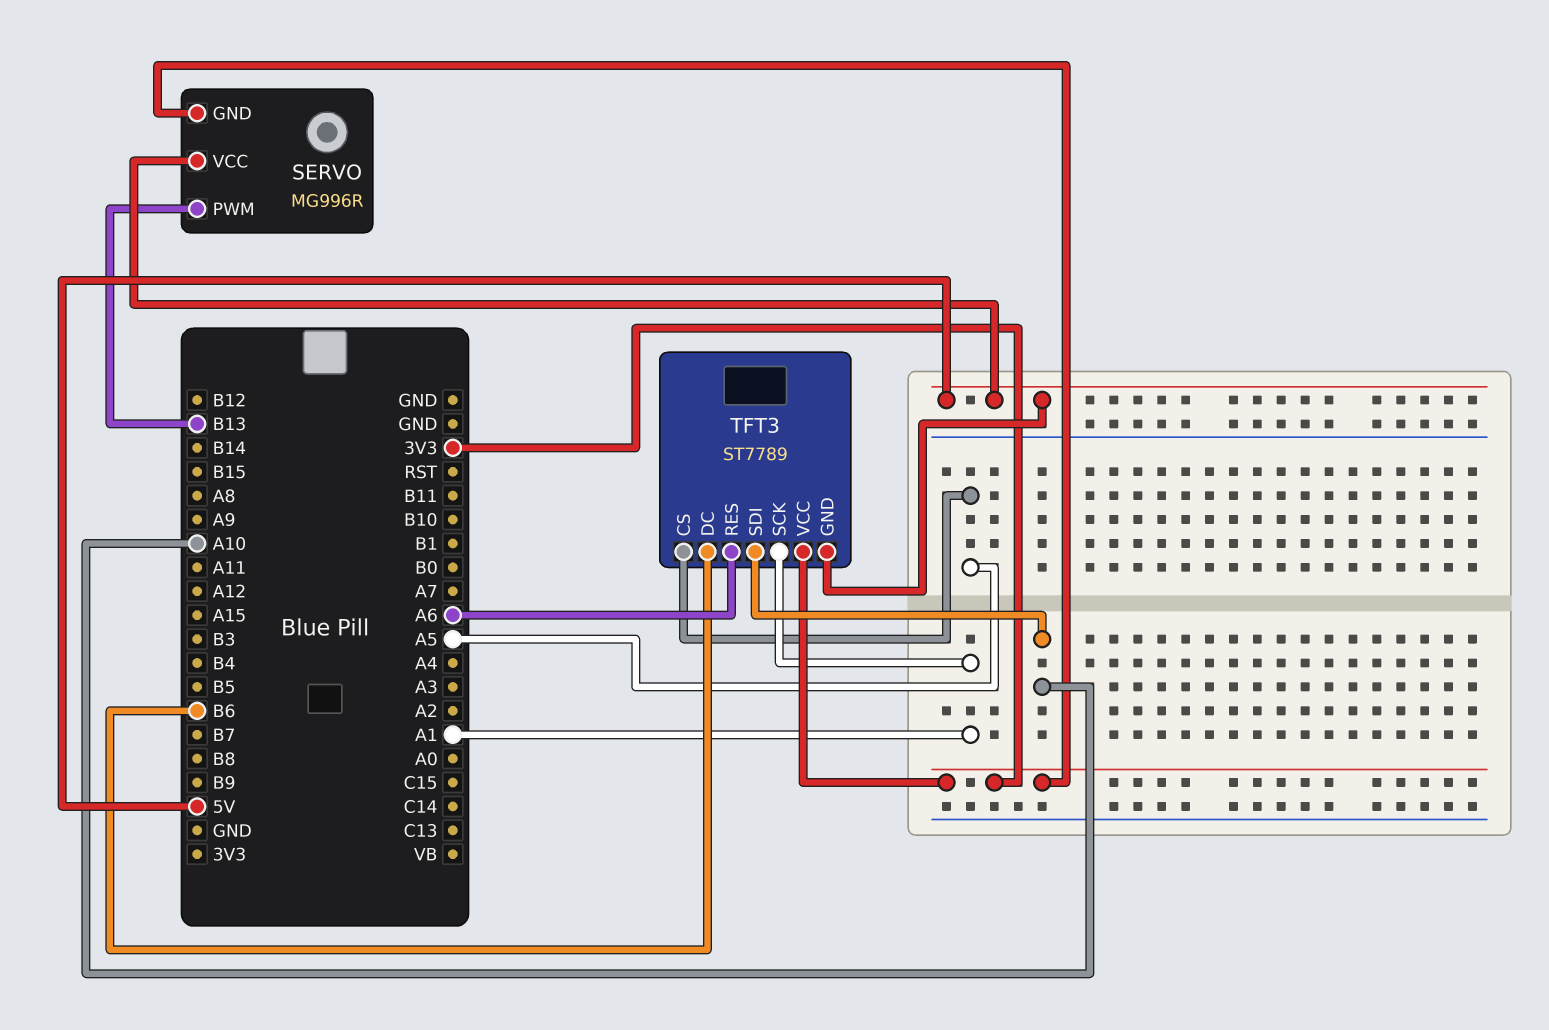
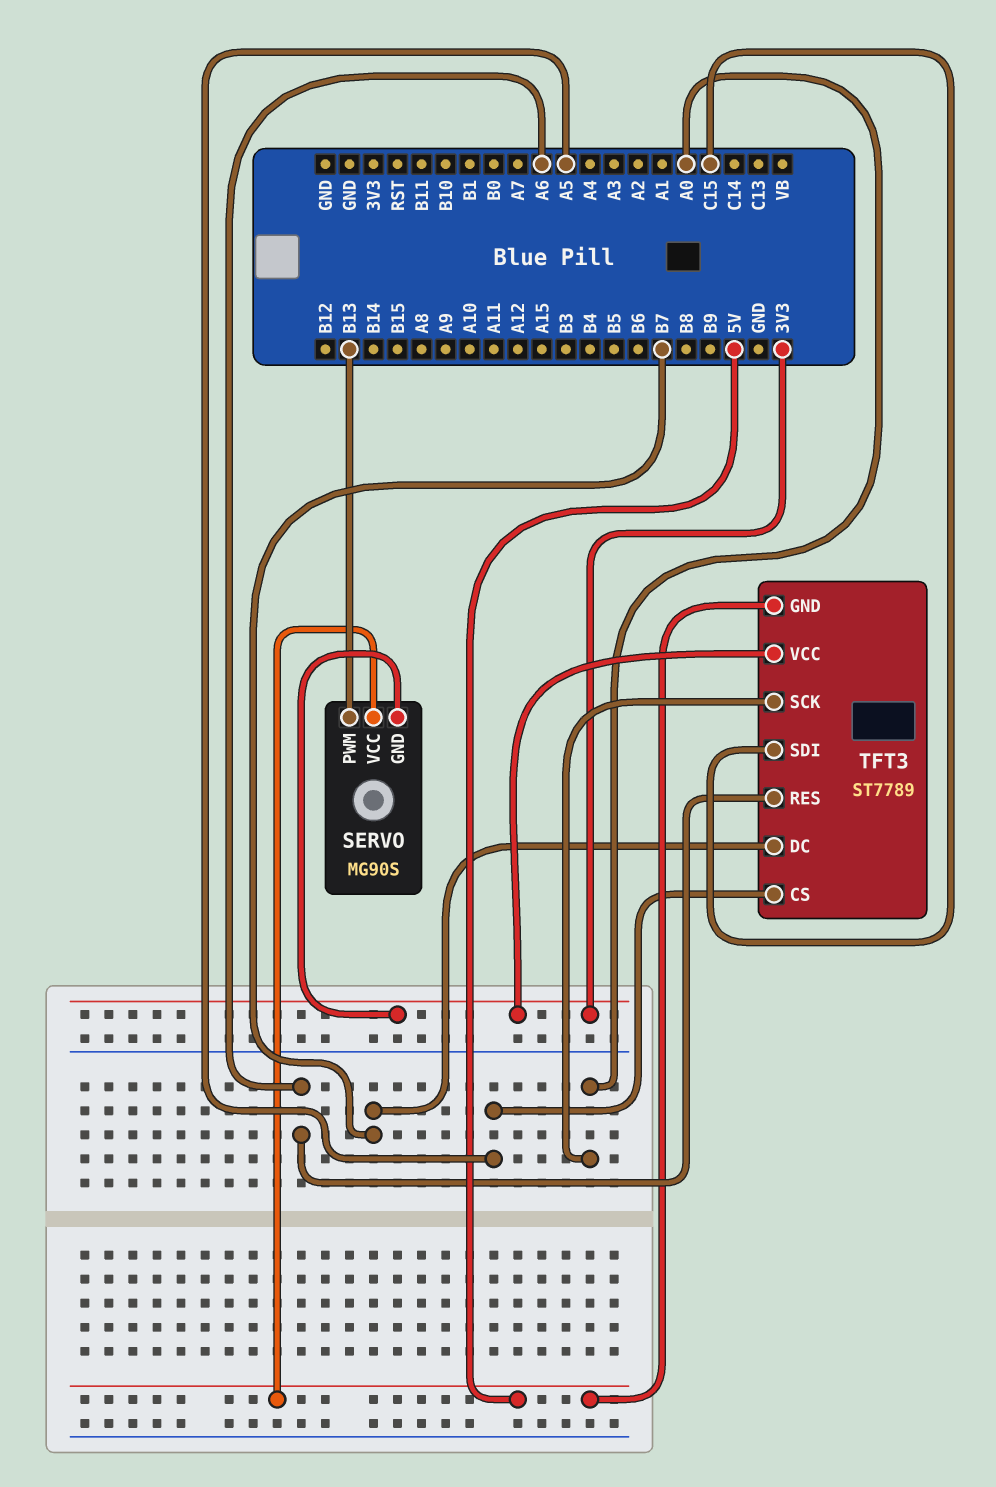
SERVO: MG996R -> MG90S
TFT3 pin DC: B6 -> B7
TFT3 pin SCK: A1 -> A0
TFT3 pin SDI: A10 -> C15

